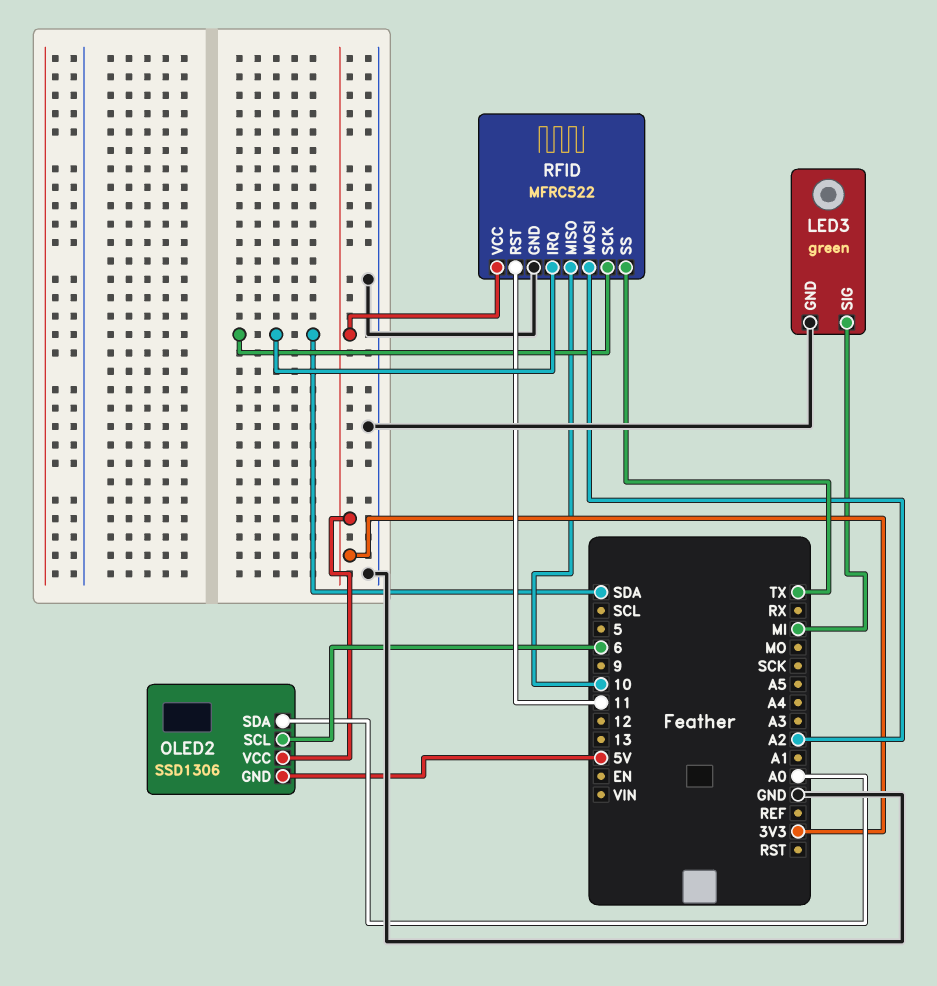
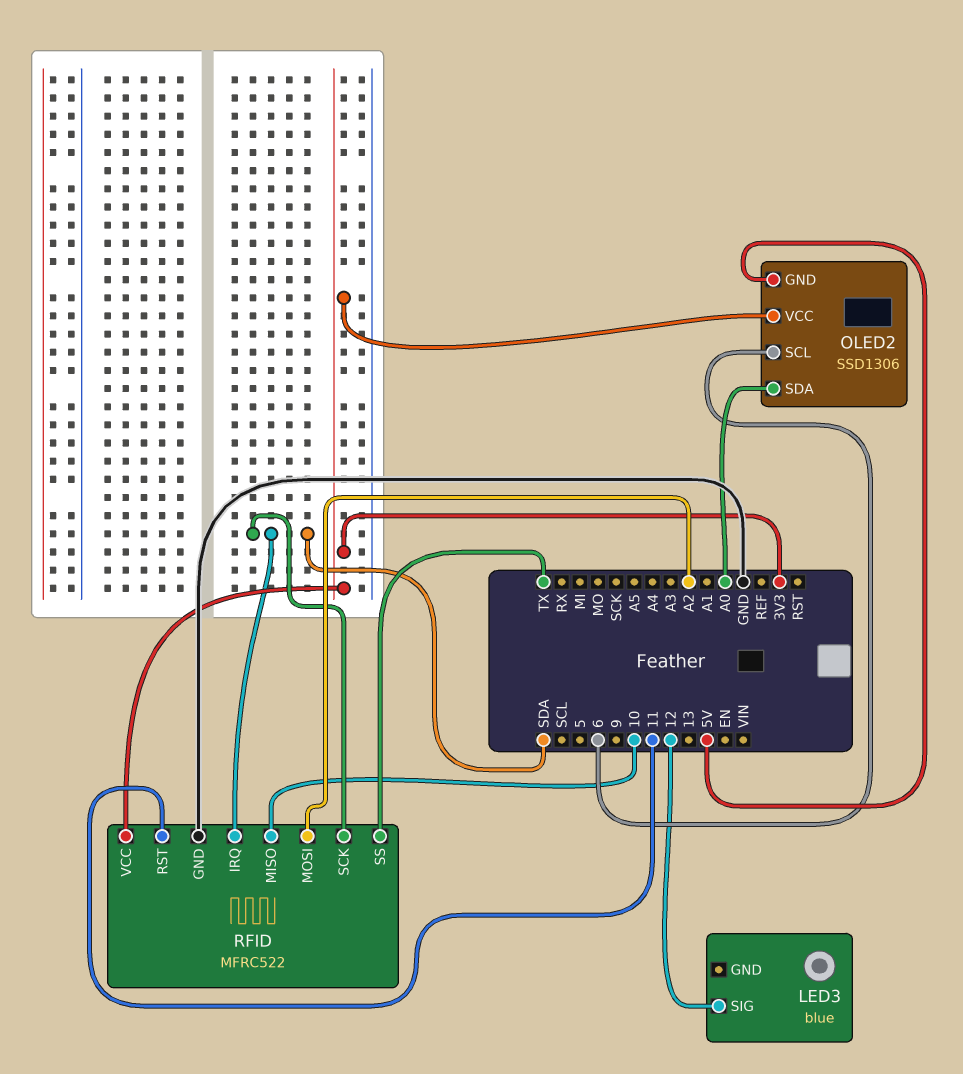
LED3: green -> blue
LED3 pin GND: GND -> none
LED3 pin SIG: MI -> 12

